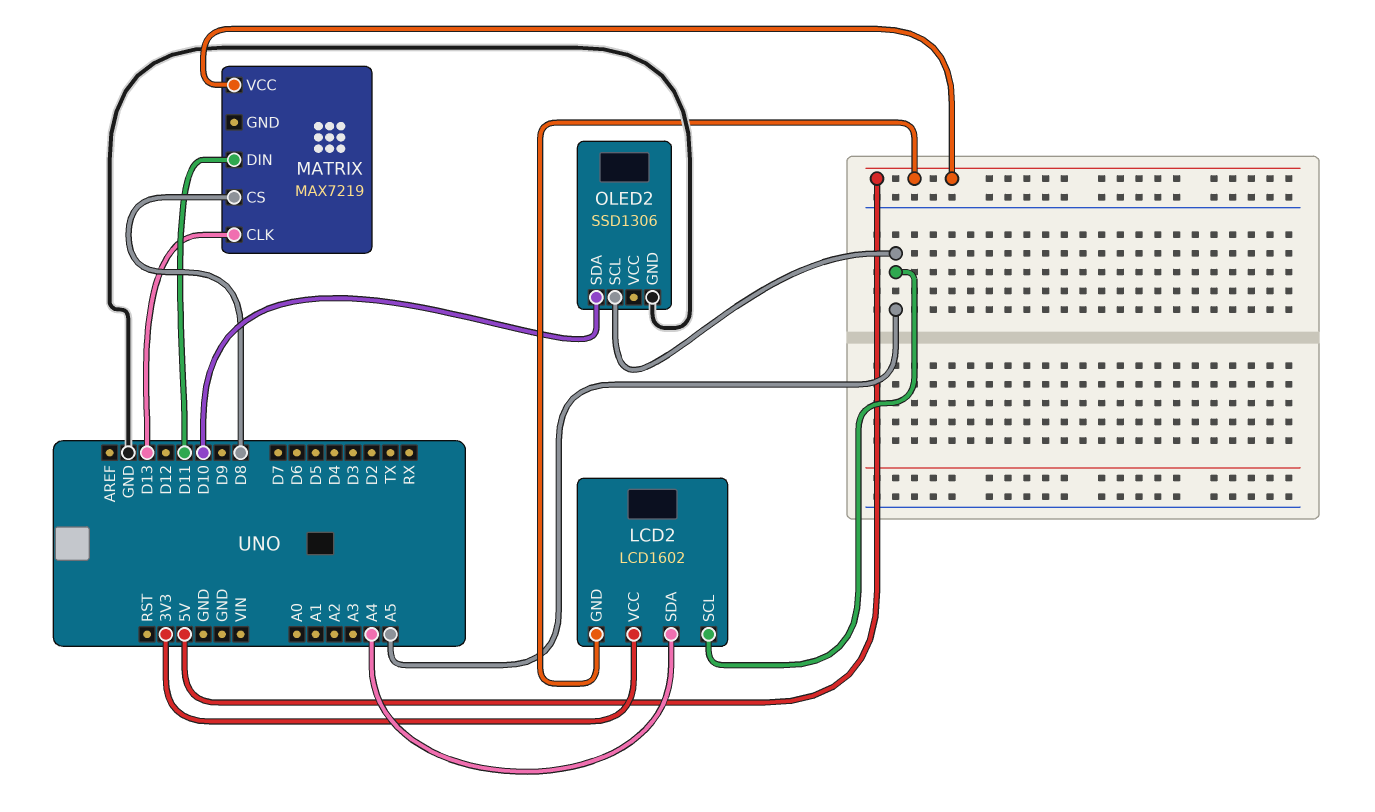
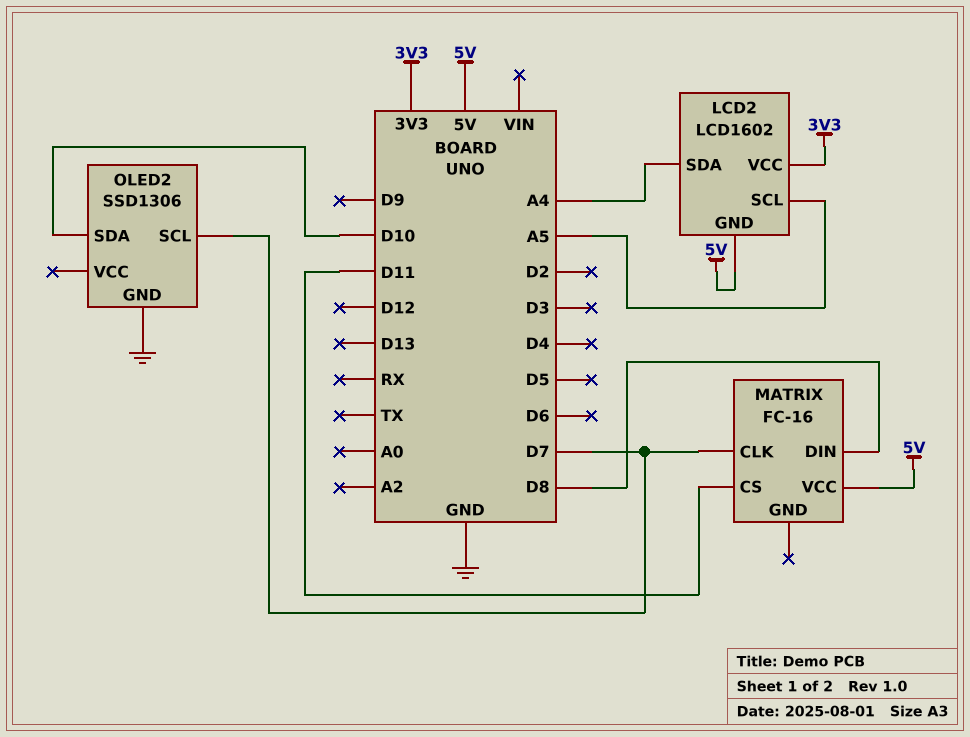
MATRIX: MAX7219 -> FC-16
MATRIX pin CLK: D13 -> D7
MATRIX pin CS: D8 -> D11
MATRIX pin DIN: D11 -> D8
OLED2 pin SCL: A5 -> D7

